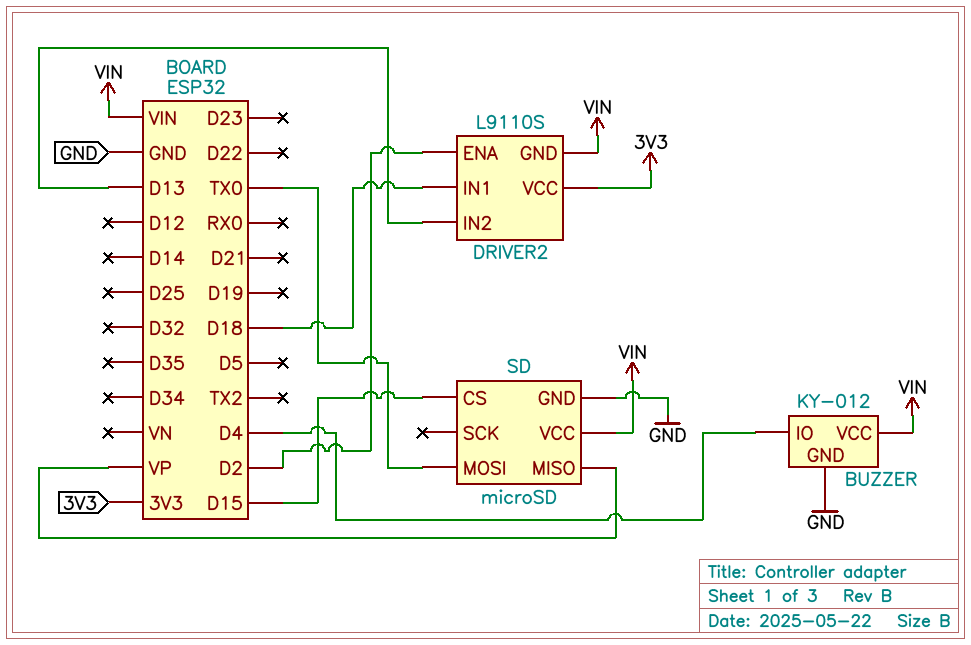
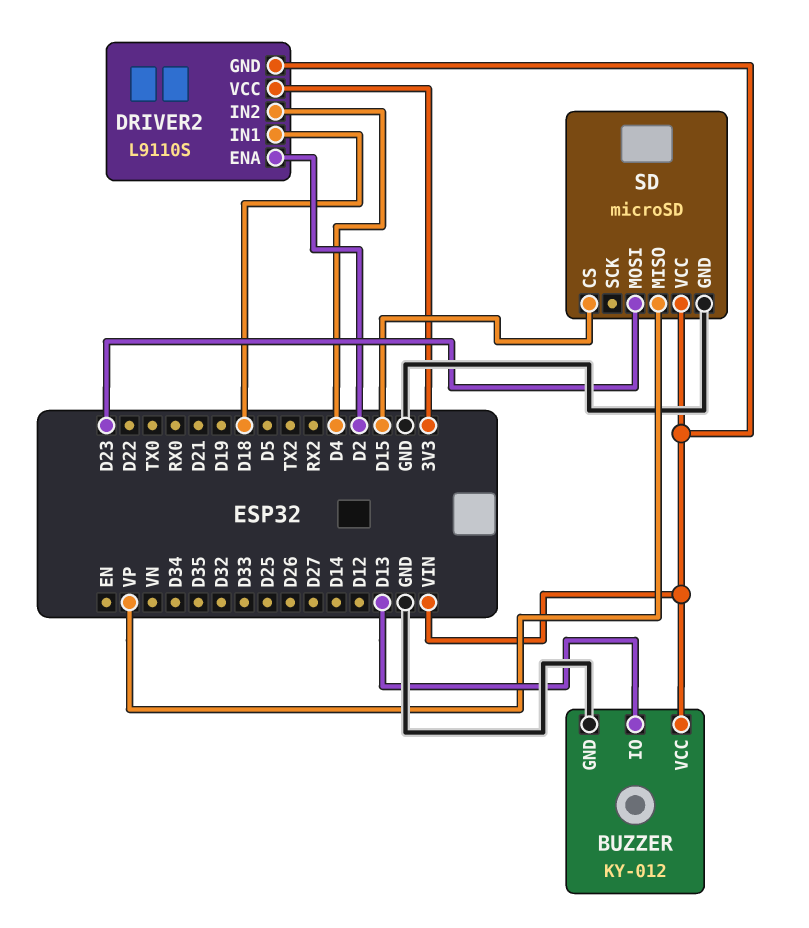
BUZZER pin IO: D4 -> D13
DRIVER2 pin IN2: D13 -> D4
SD pin MOSI: TX0 -> D23

